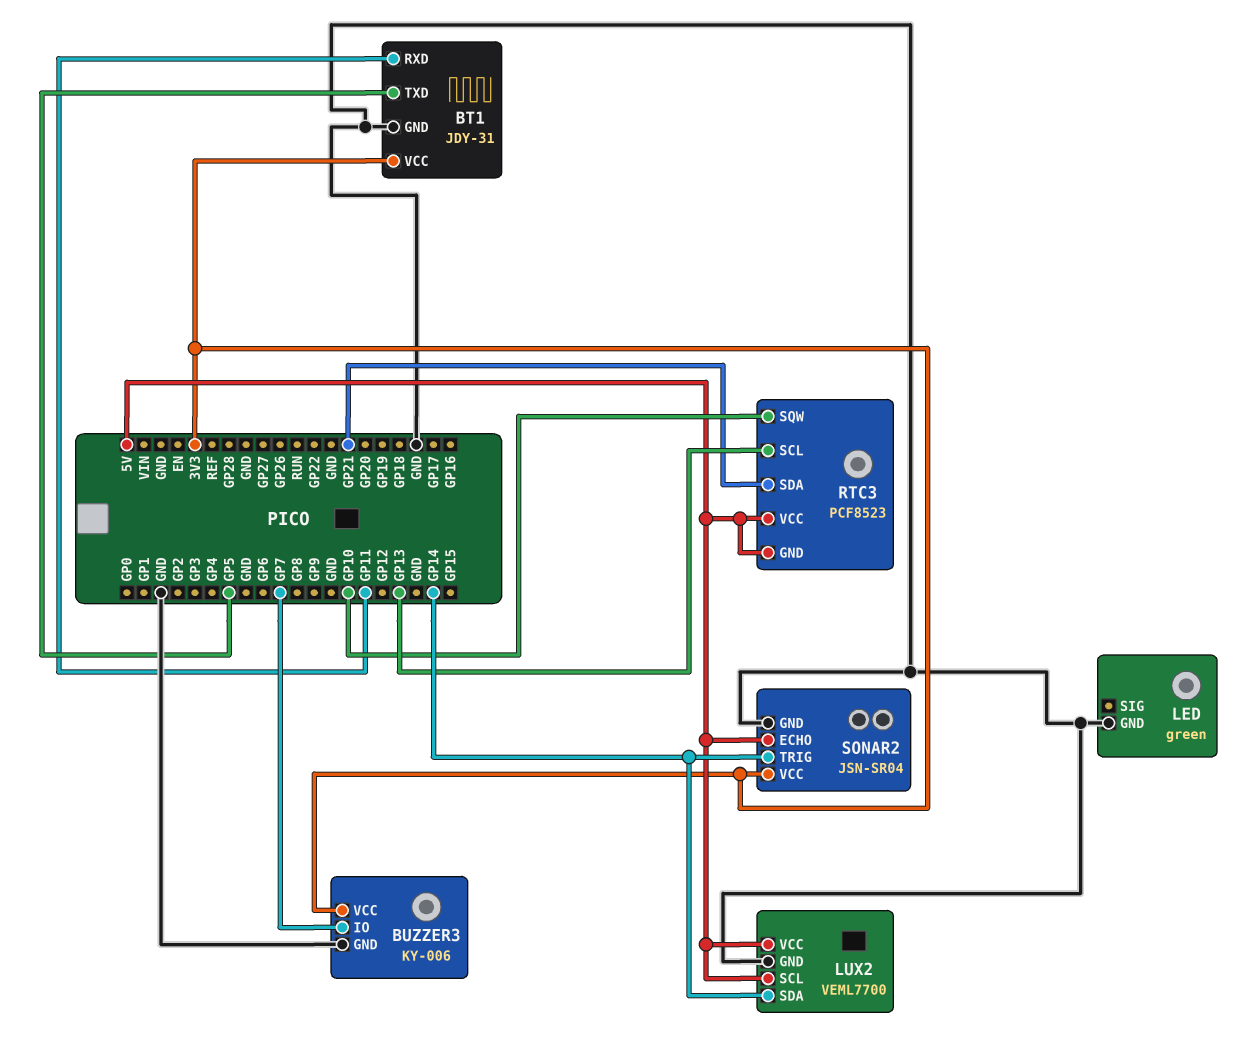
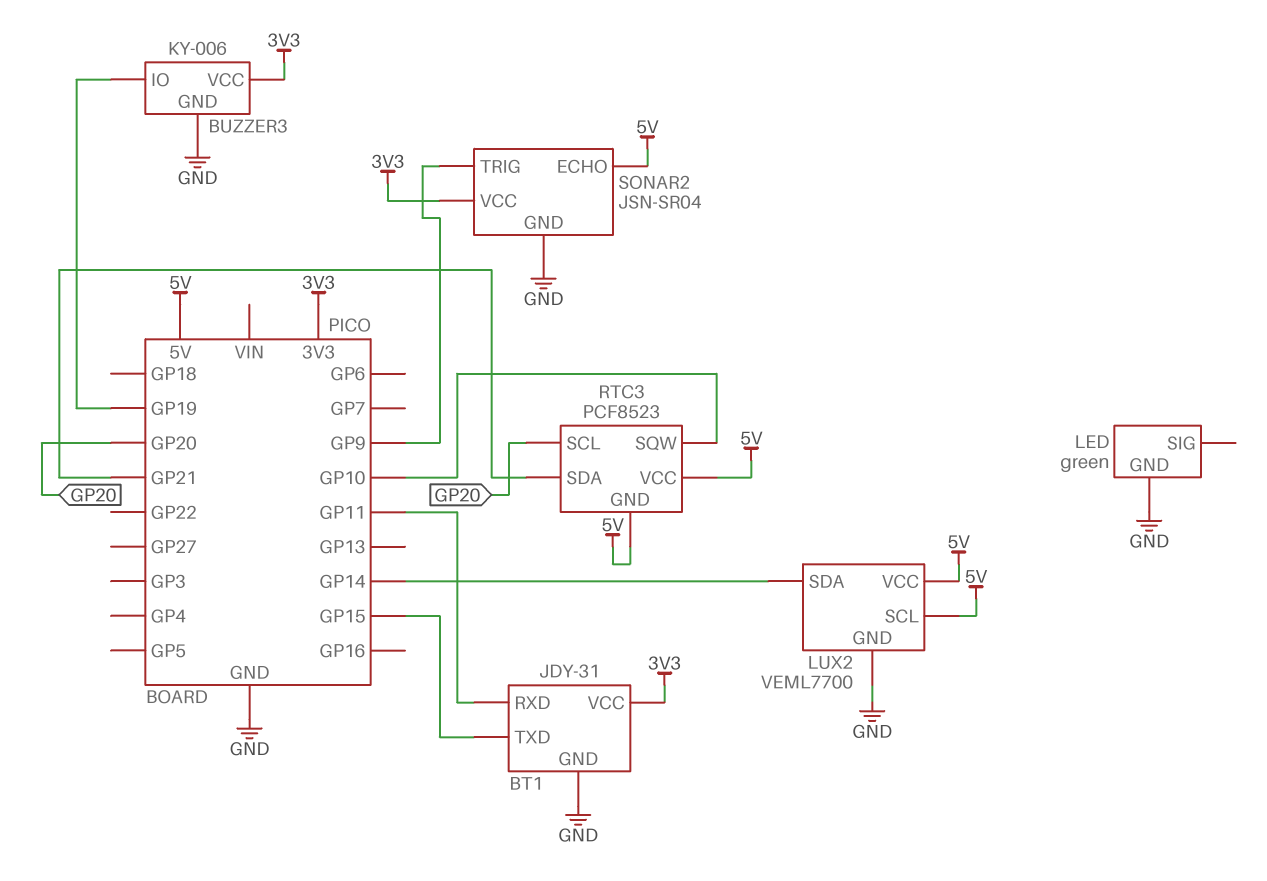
BT1 pin TXD: GP5 -> GP15
BUZZER3 pin IO: GP7 -> GP19
RTC3 pin SCL: GP13 -> GP20
SONAR2 pin TRIG: GP14 -> GP9

